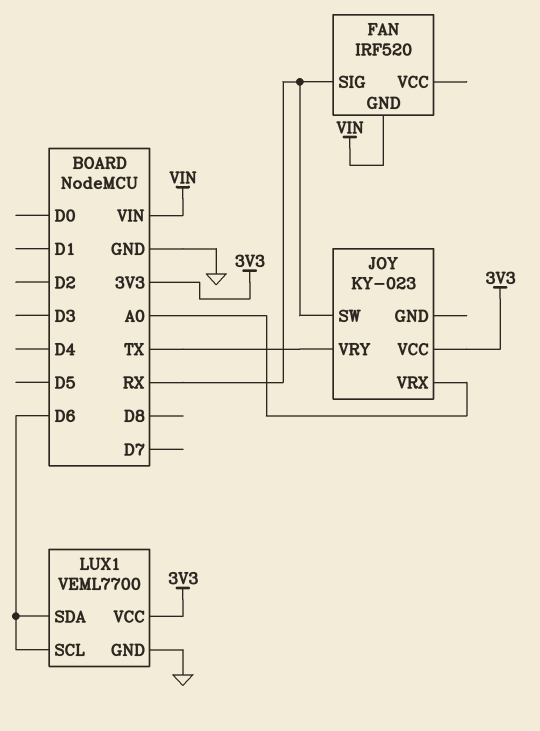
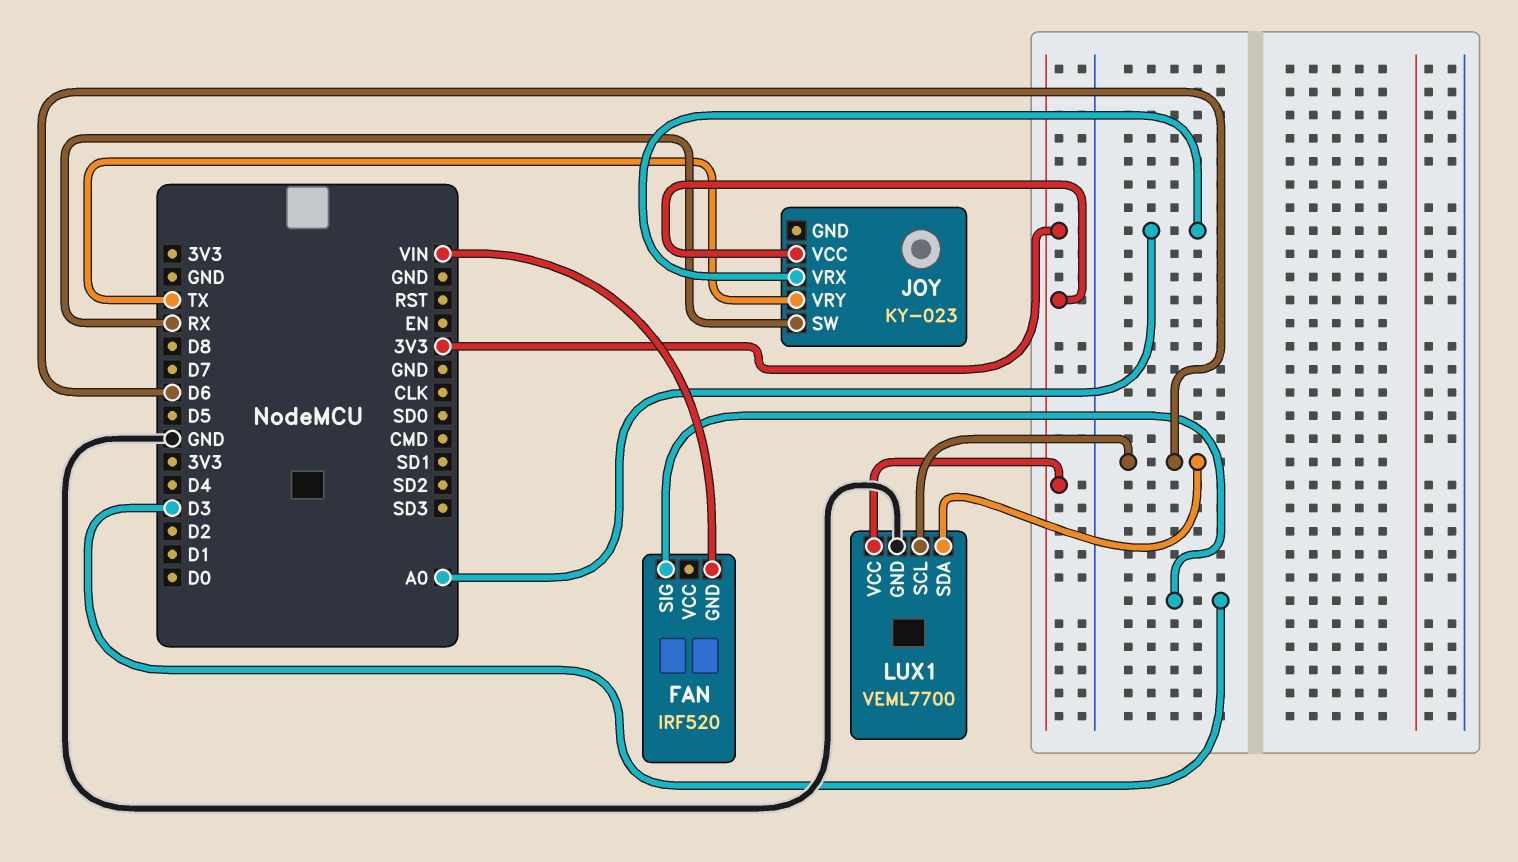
FAN pin SIG: RX -> D3

